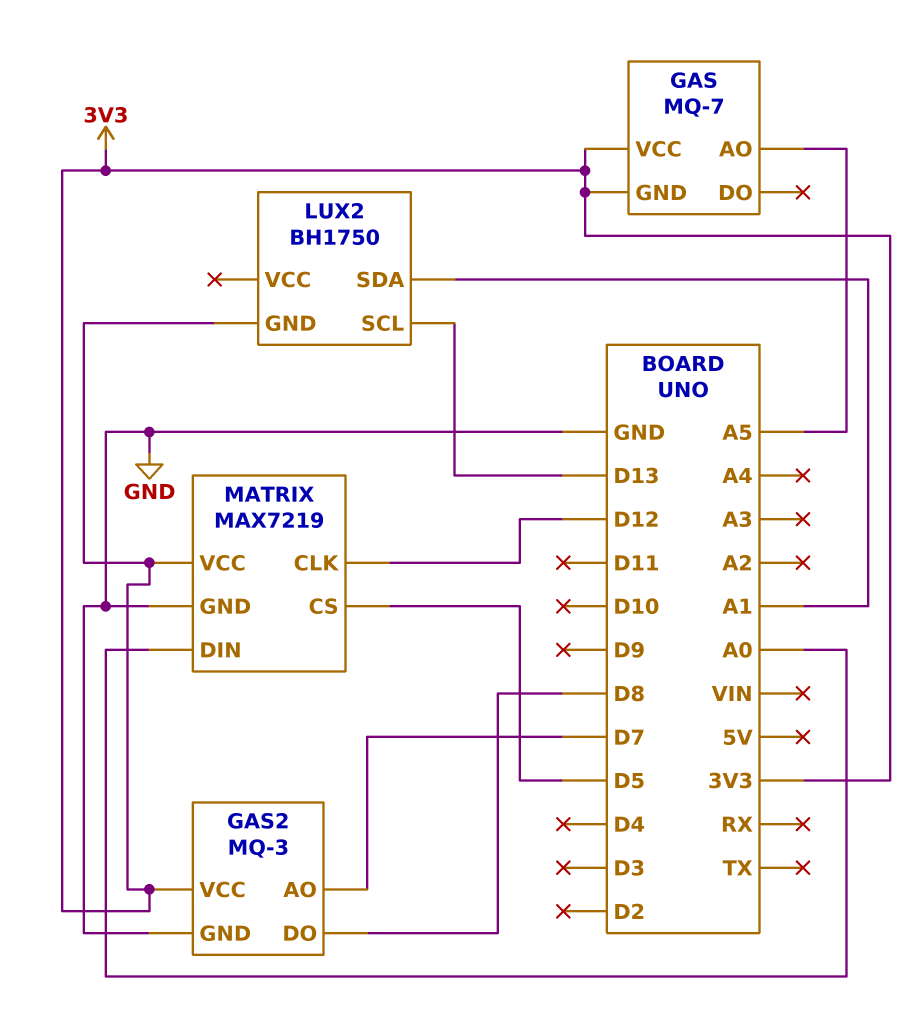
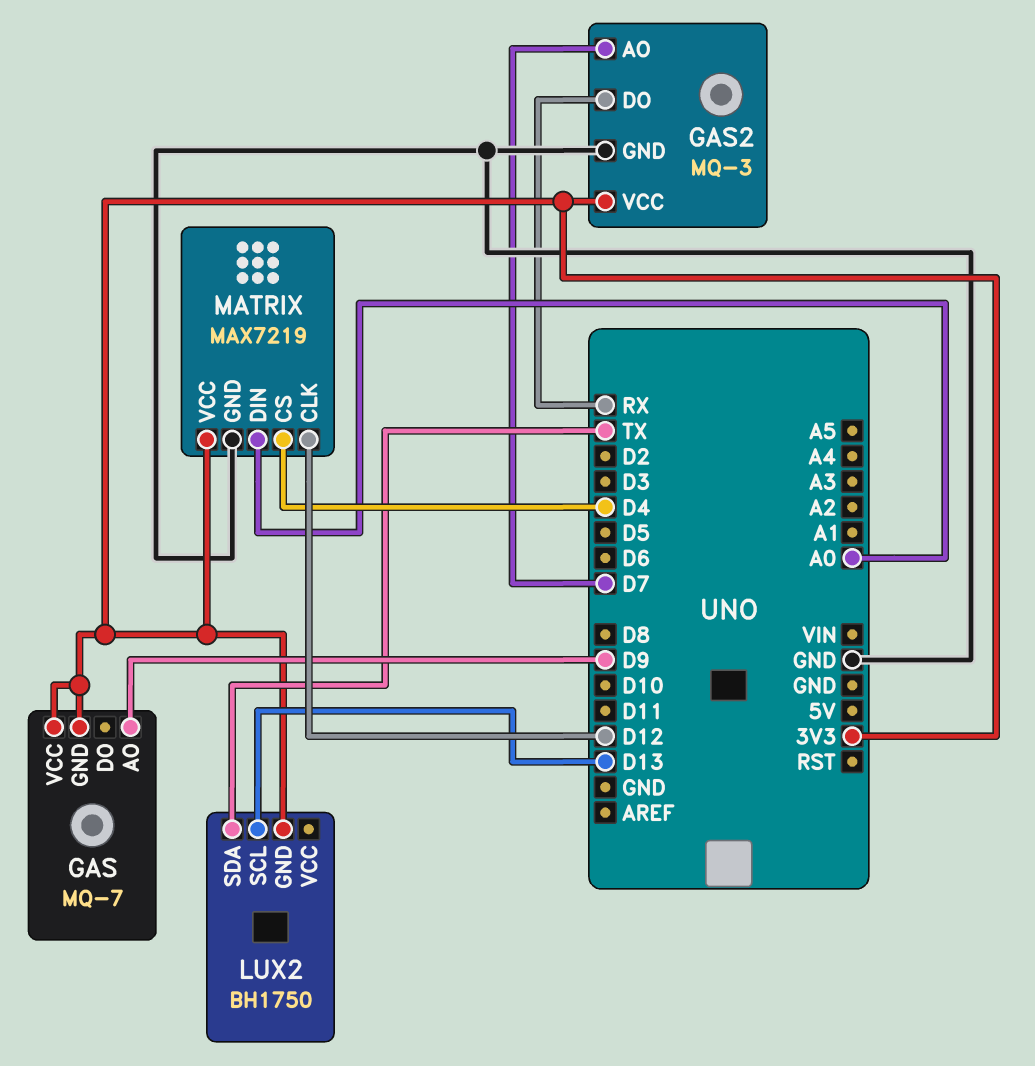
GAS pin AO: A5 -> D9
GAS2 pin DO: D8 -> RX
LUX2 pin SDA: A1 -> TX
MATRIX pin CS: D5 -> D4

